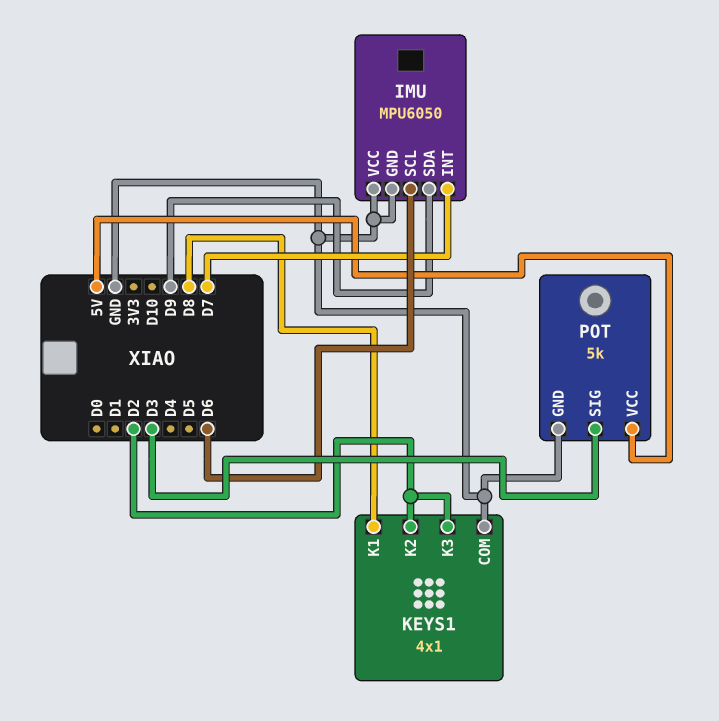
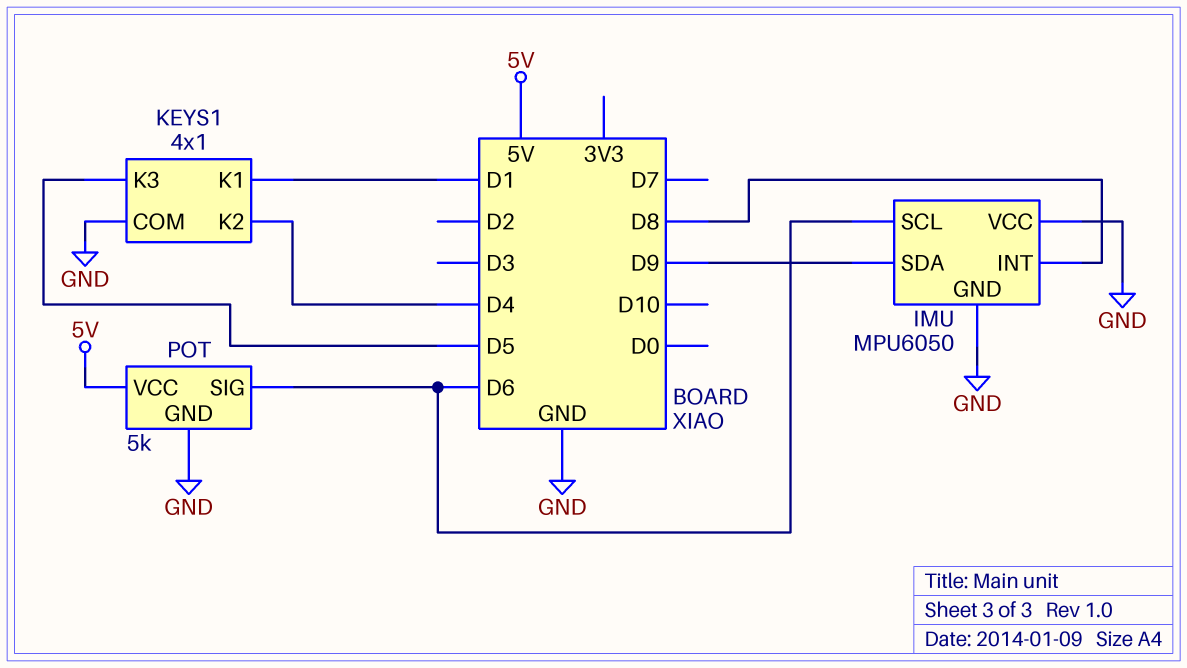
IMU pin INT: D7 -> D8
KEYS1 pin K1: D8 -> D1
KEYS1 pin K2: D2 -> D4
KEYS1 pin K3: D2 -> D5
POT pin SIG: D3 -> D6

